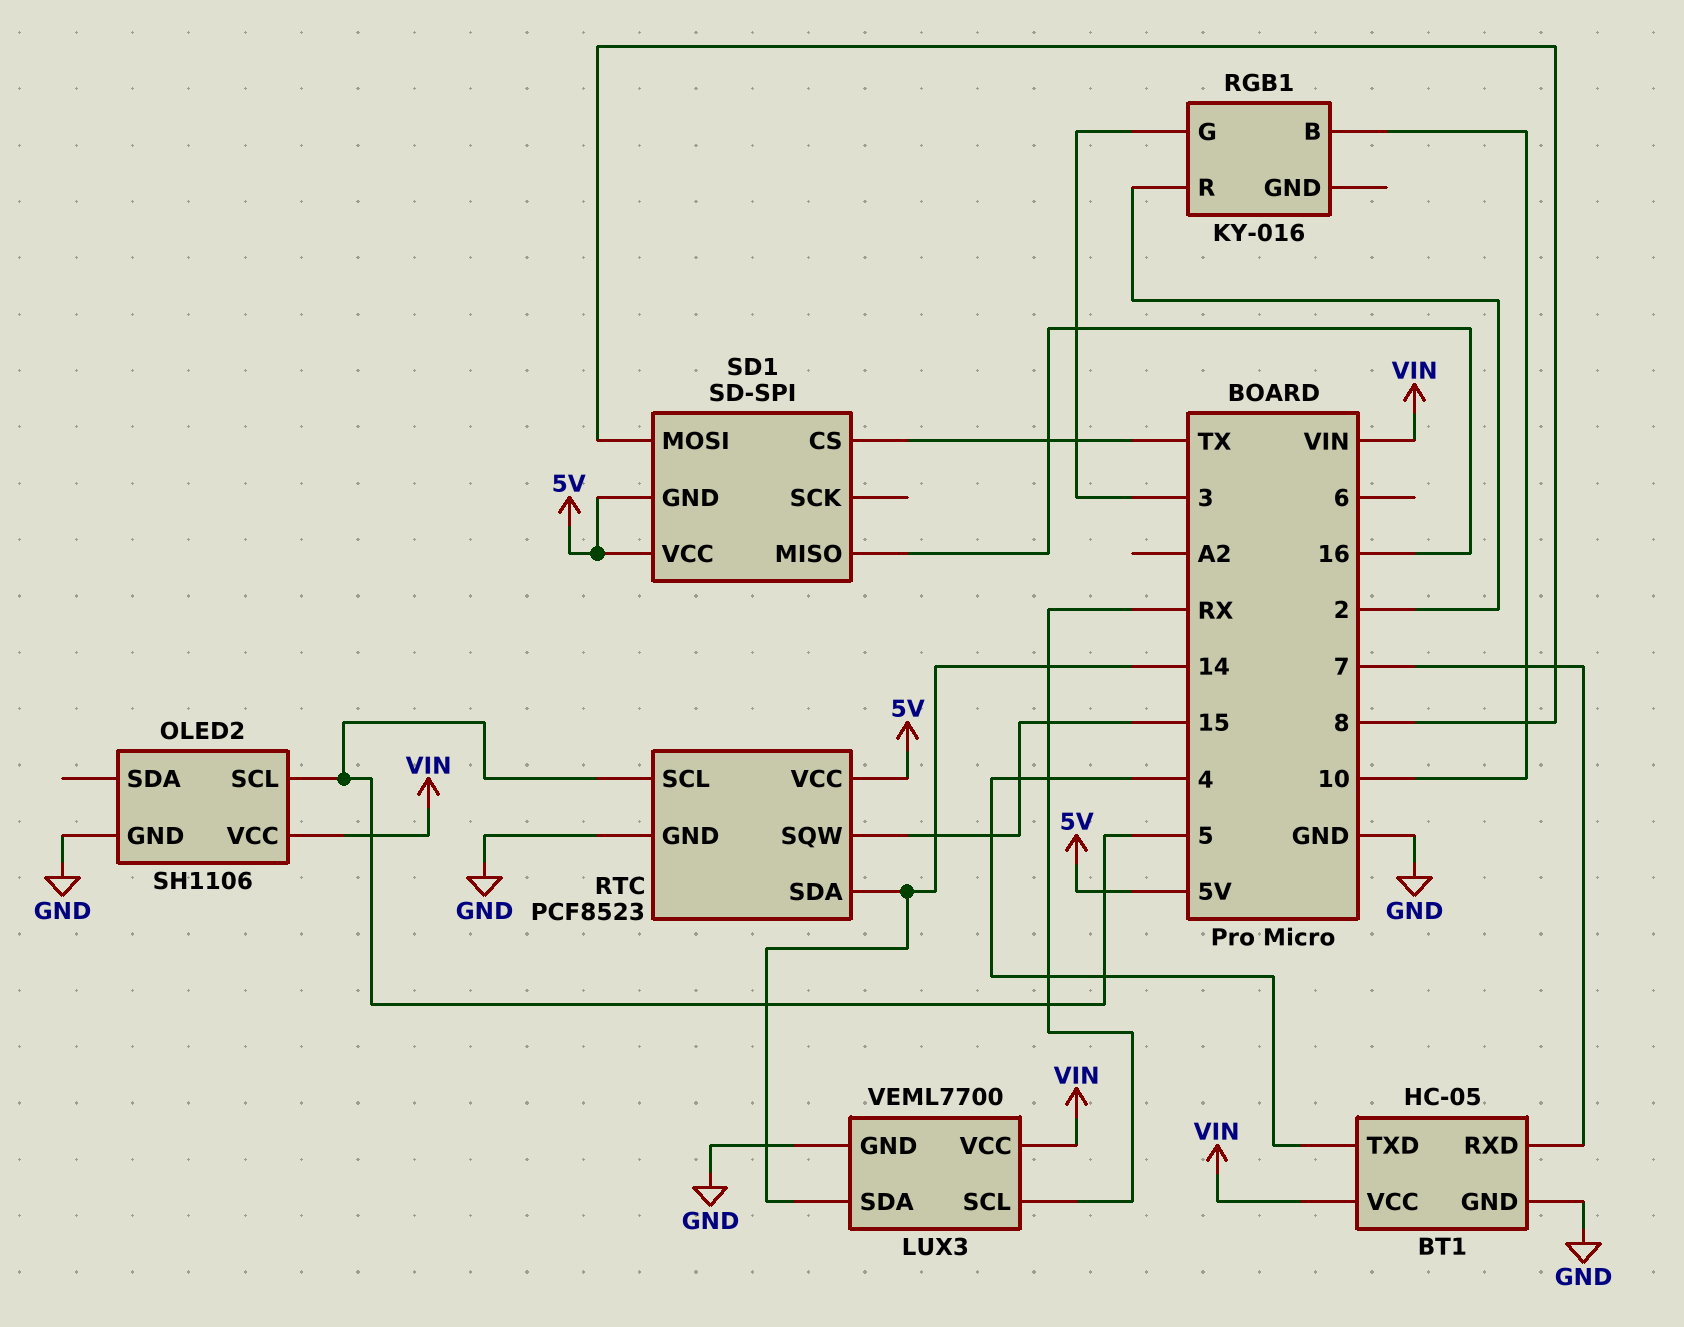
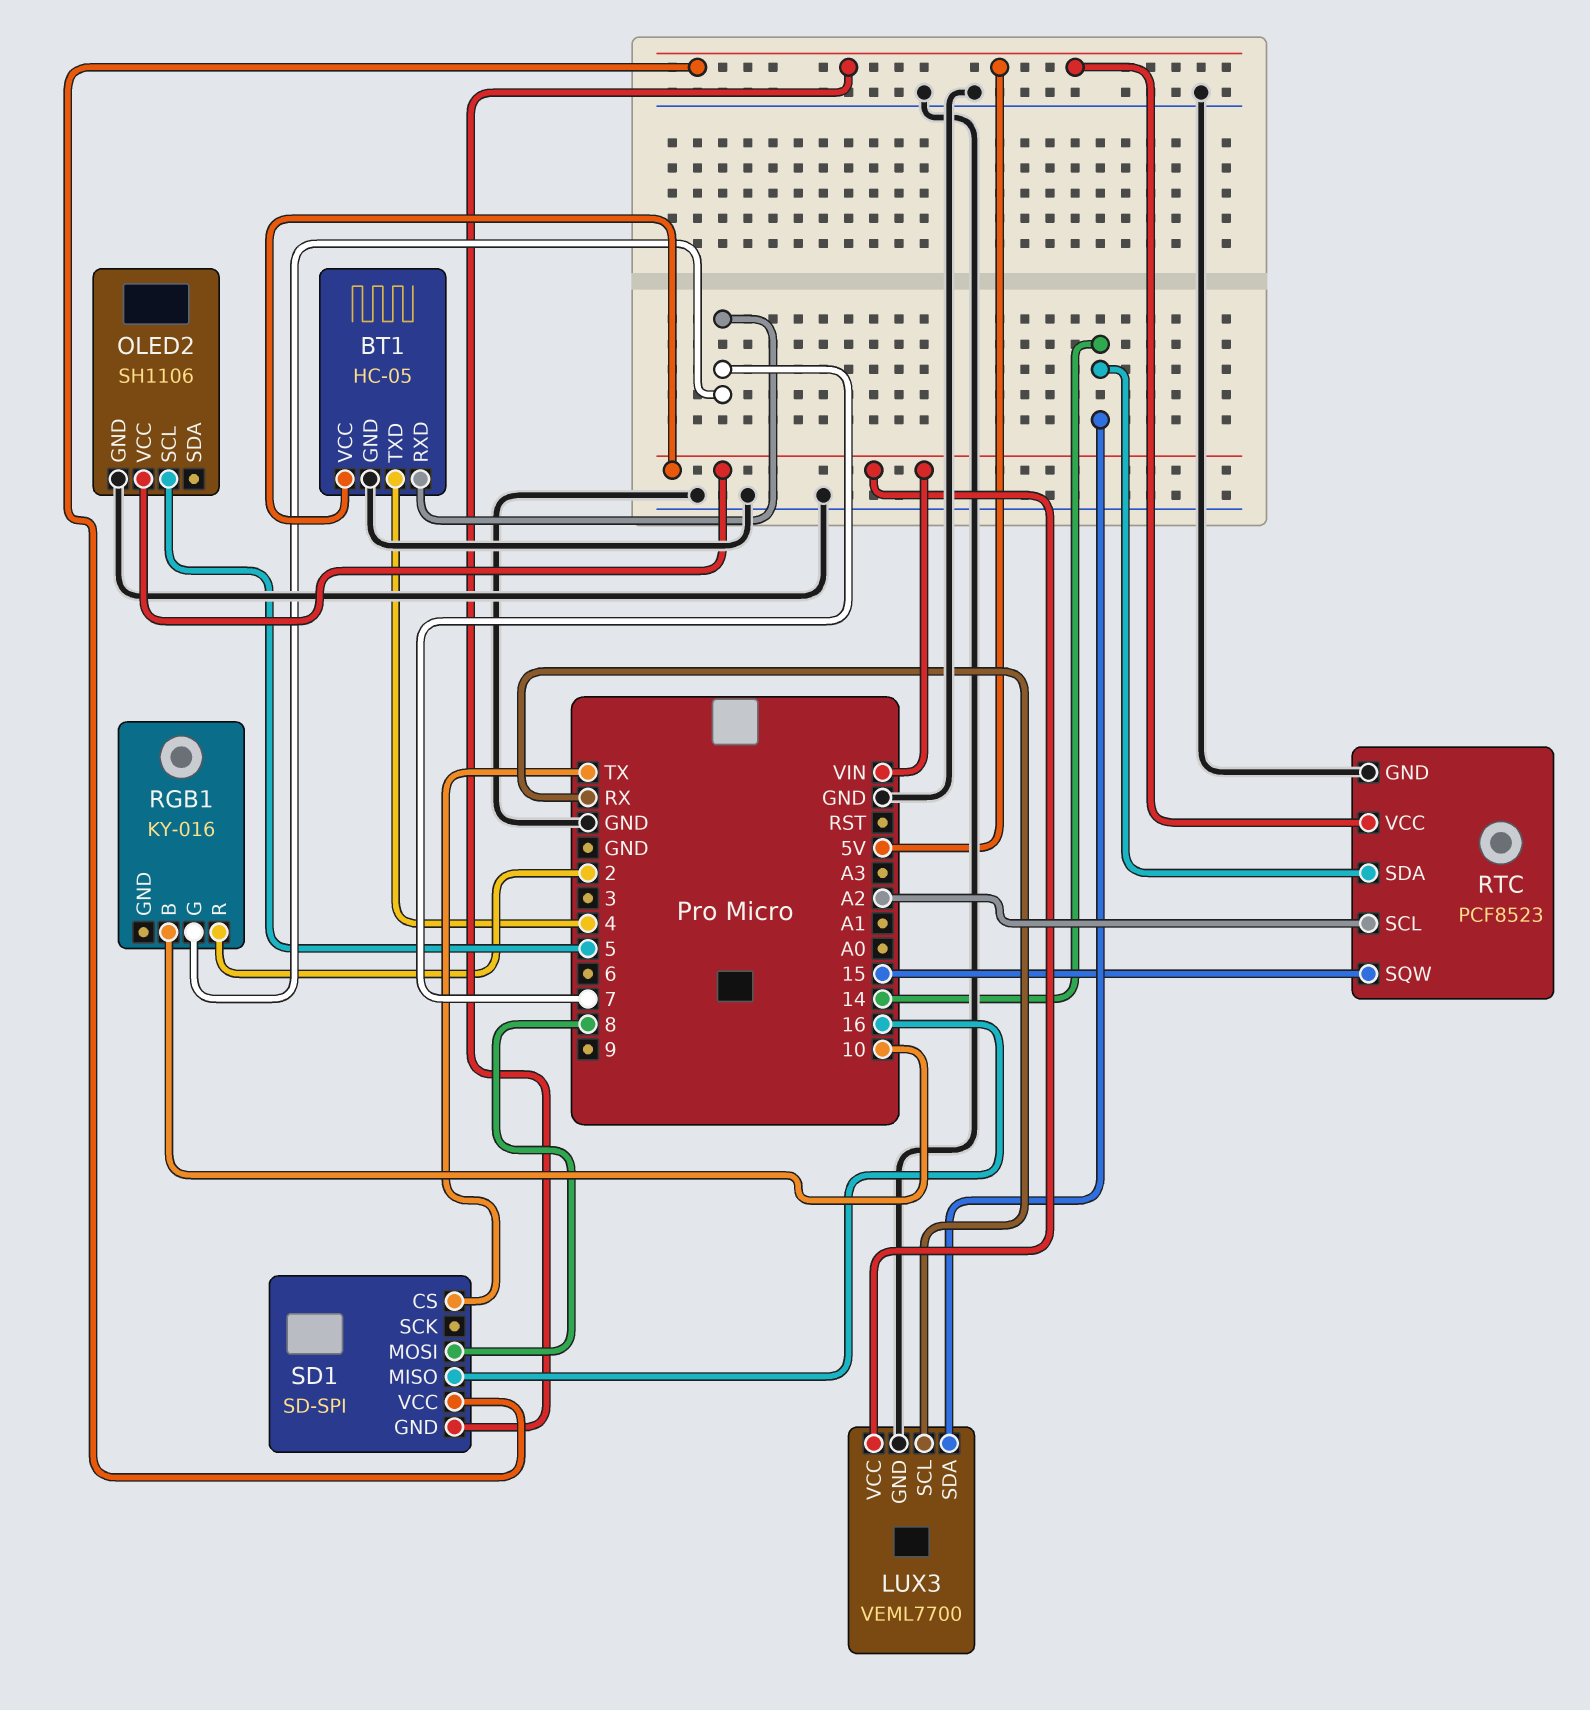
RGB1 pin G: 3 -> 7
RTC pin SCL: 5 -> A2

